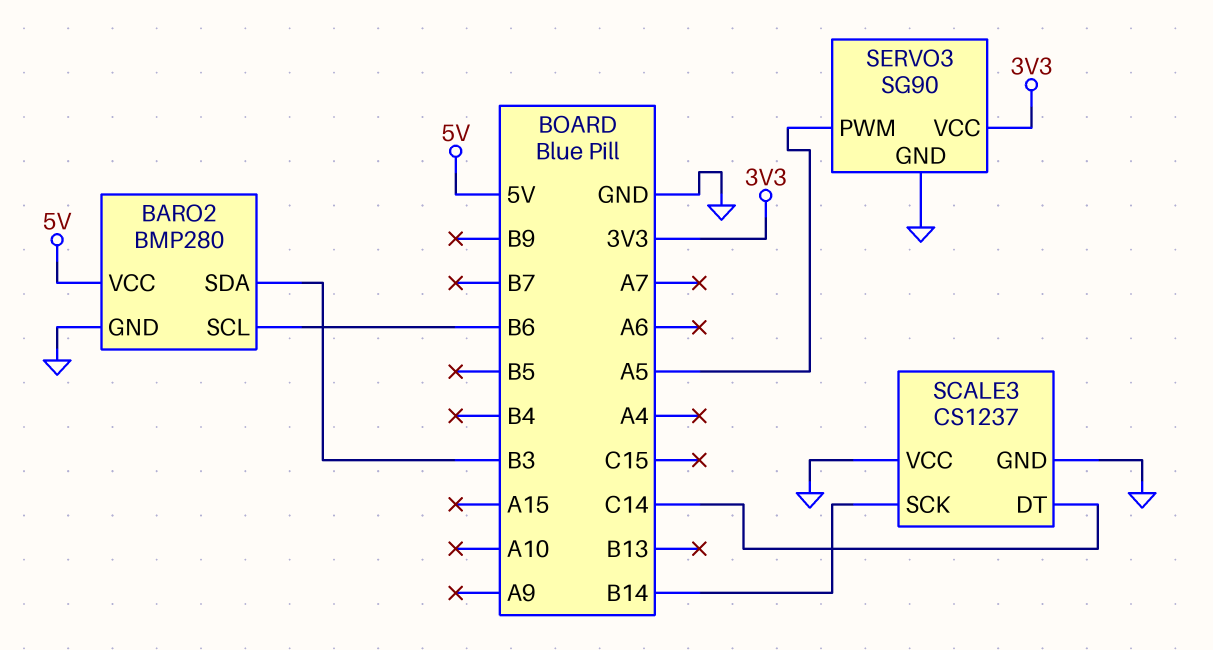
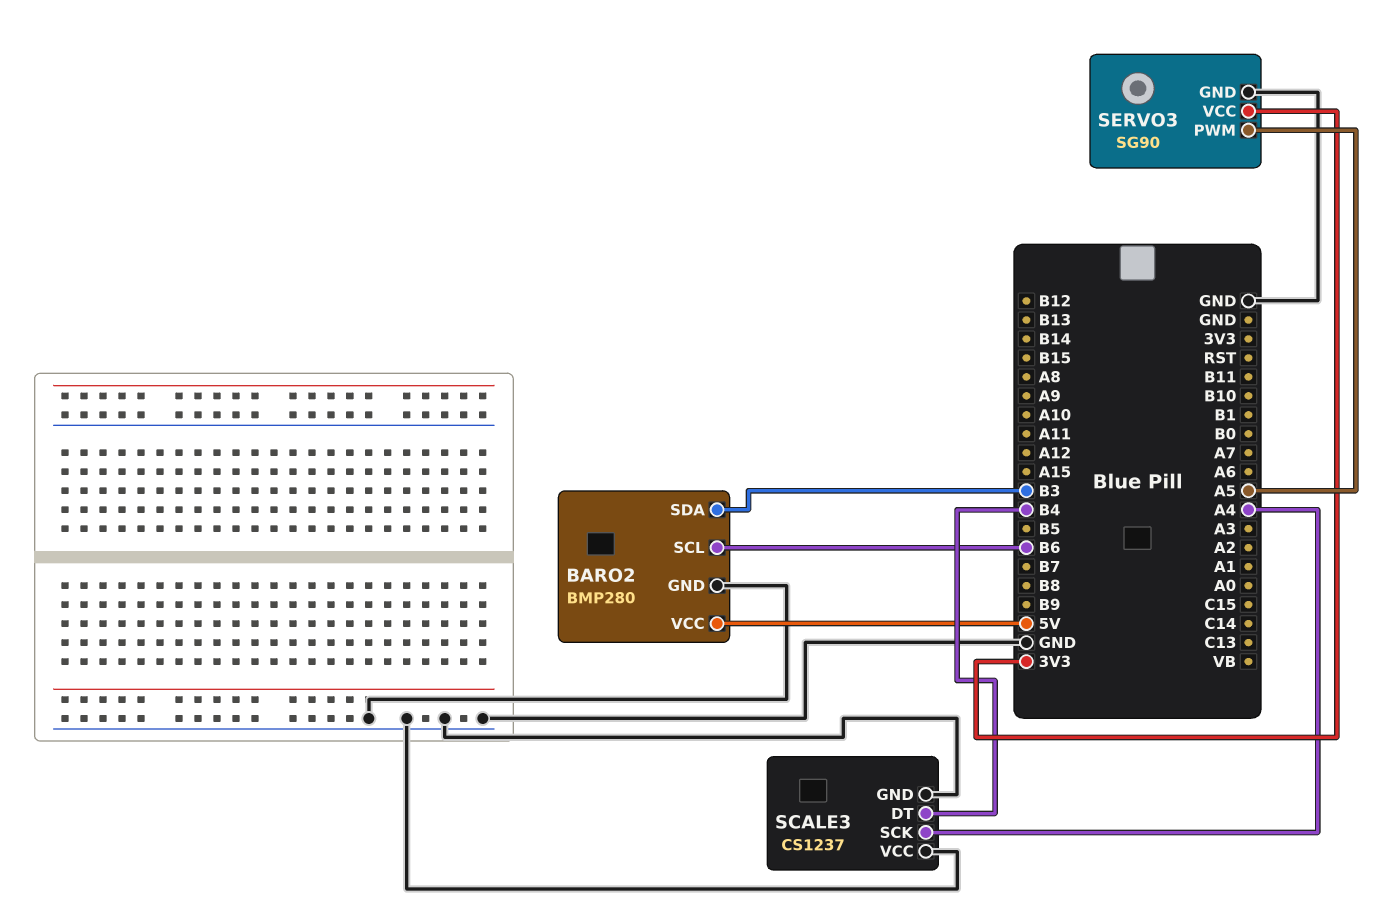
SCALE3 pin DT: C14 -> B4
SCALE3 pin SCK: B14 -> A4

